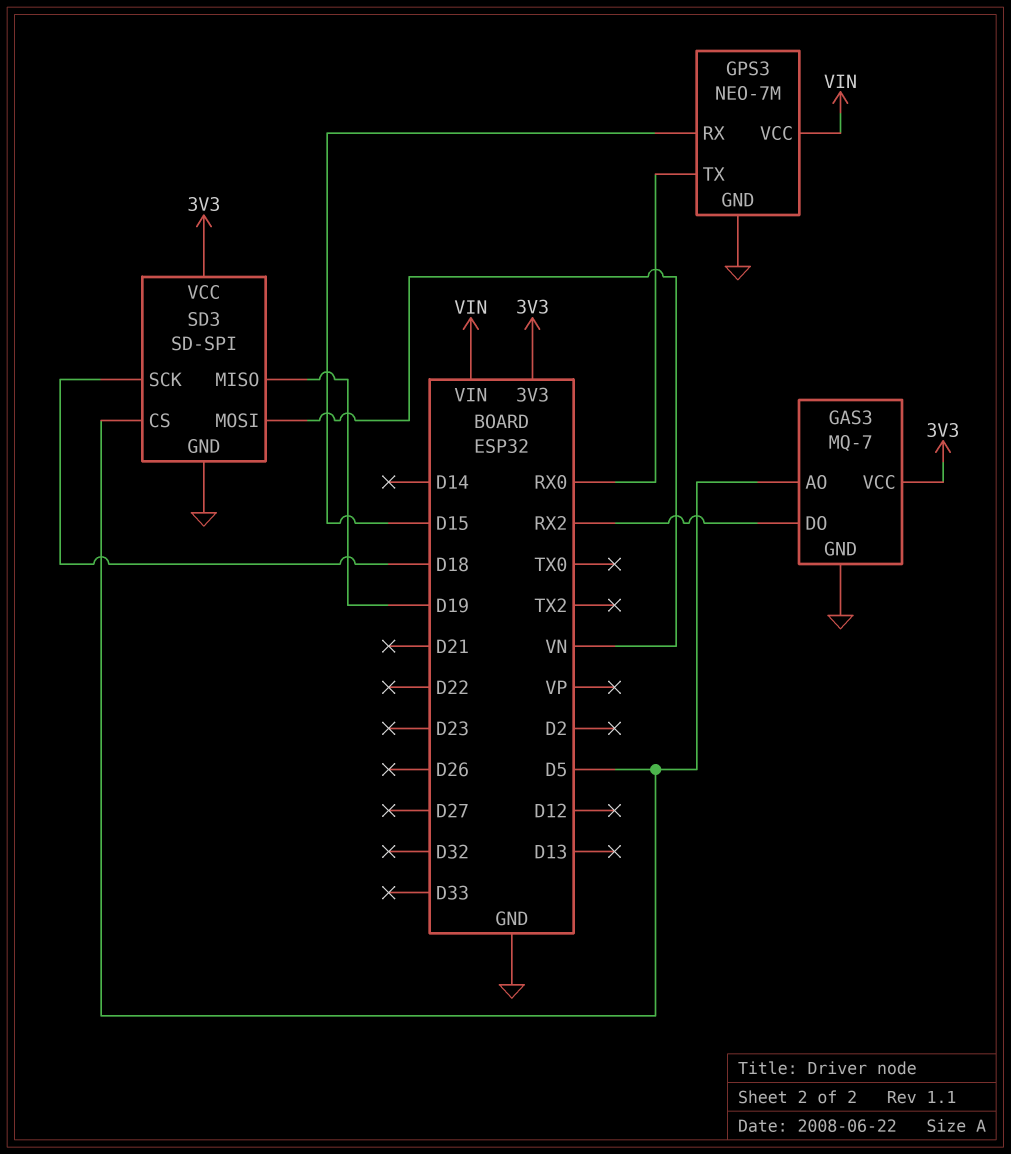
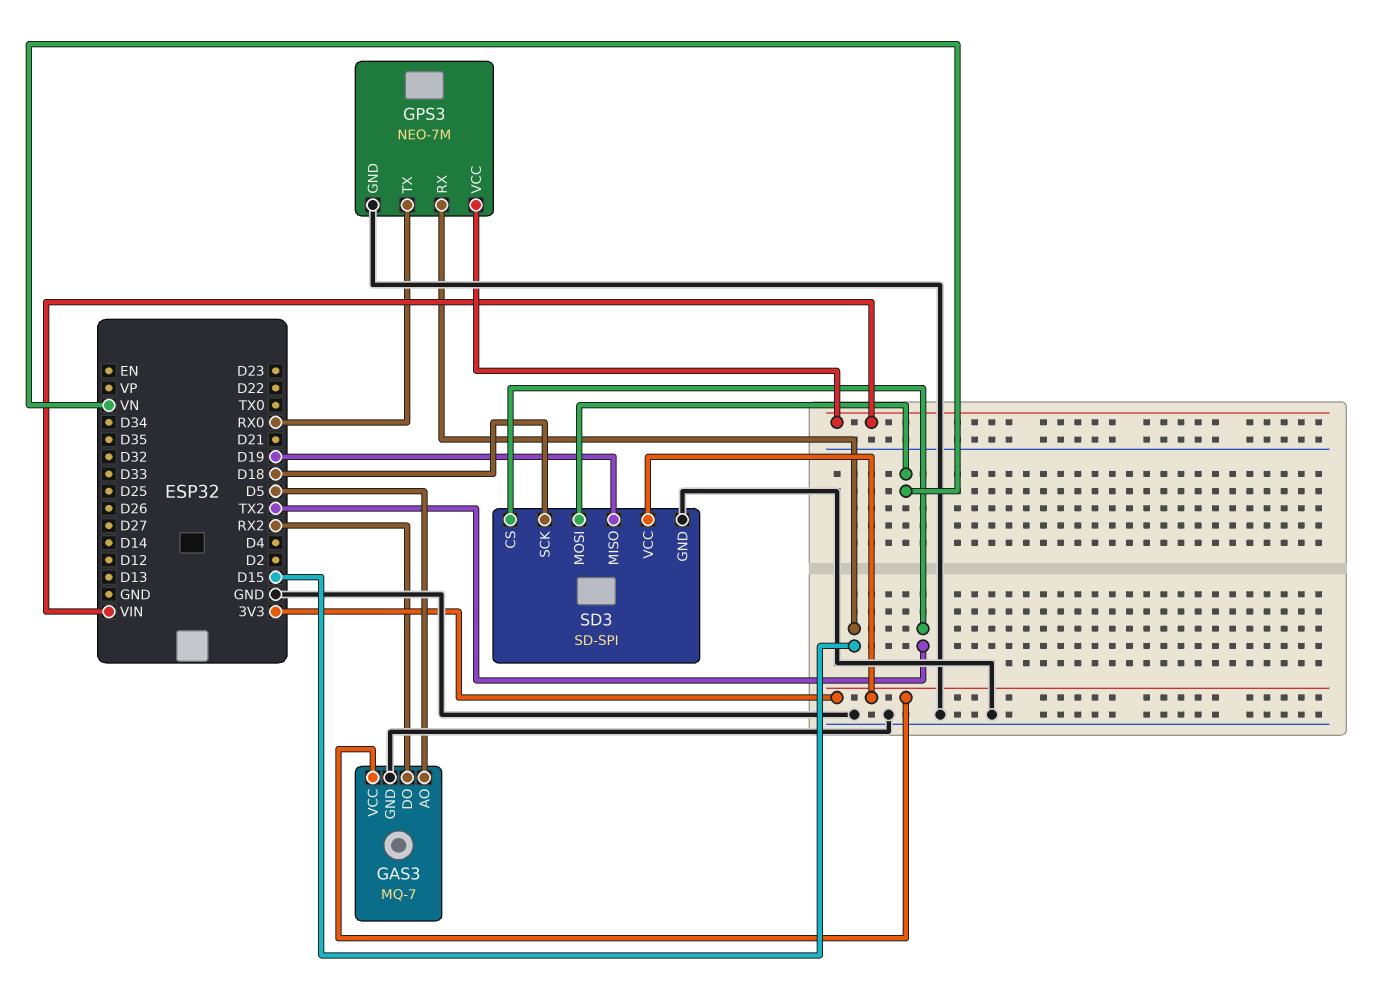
SD3 pin CS: D5 -> TX2

